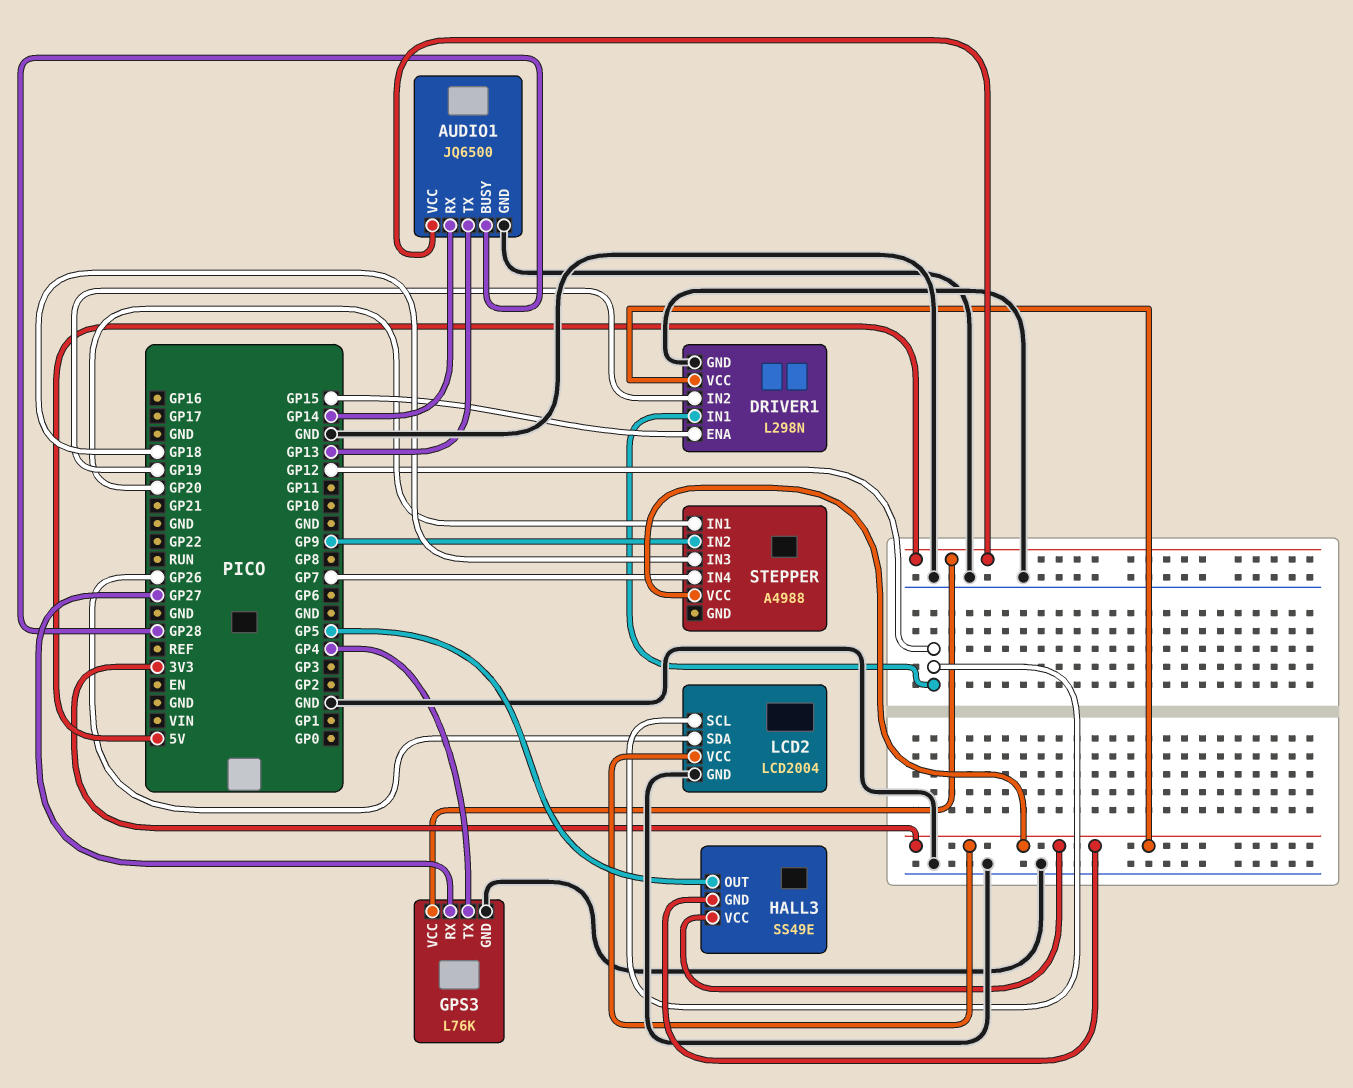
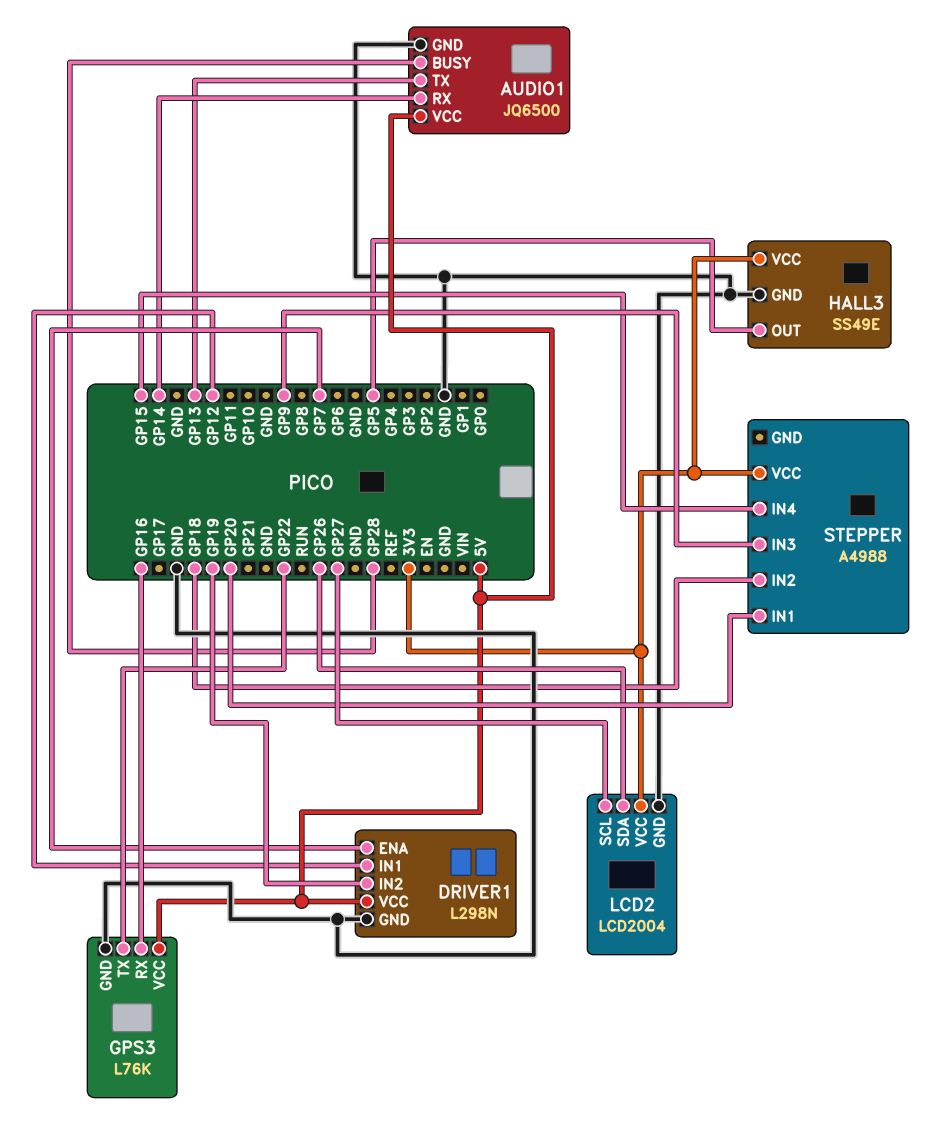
DRIVER1 pin ENA: GP15 -> GP7
DRIVER1 pin VCC: 3V3 -> 5V
GPS3 pin RX: GP27 -> GP16
GPS3 pin TX: GP4 -> GP22
HALL3 pin GND: 3V3 -> GND
LCD2 pin SCL: GP12 -> GP27
STEPPER pin IN2: GP9 -> GP18
STEPPER pin IN3: GP18 -> GP9
STEPPER pin IN4: GP7 -> GP15

